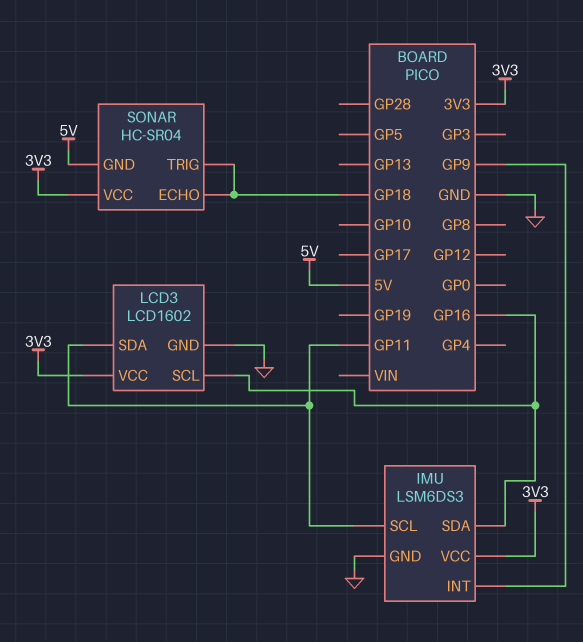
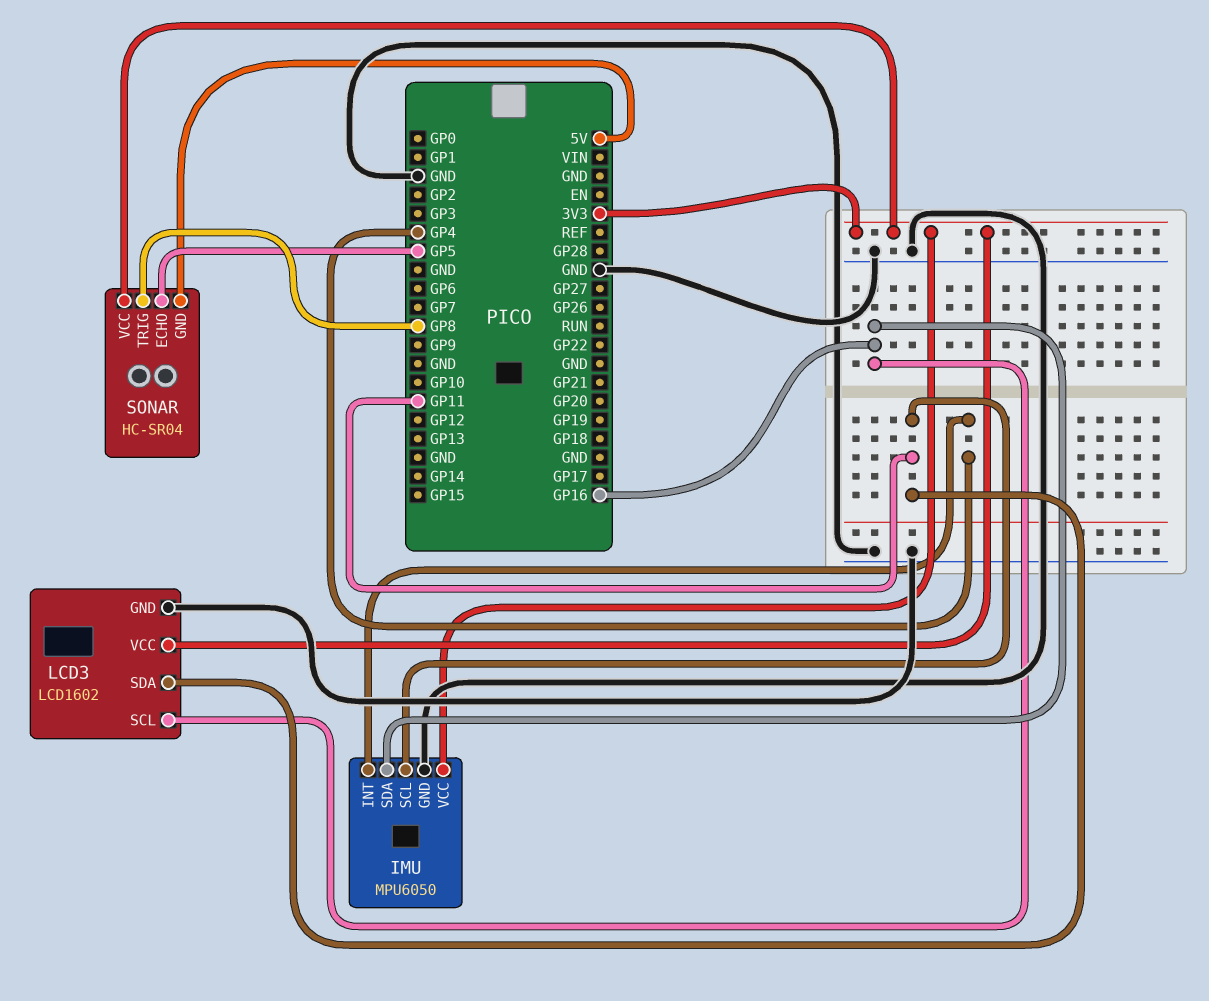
IMU: LSM6DS3 -> MPU6050
IMU pin INT: GP9 -> GP4
SONAR pin ECHO: GP18 -> GP5
SONAR pin TRIG: GP18 -> GP8

